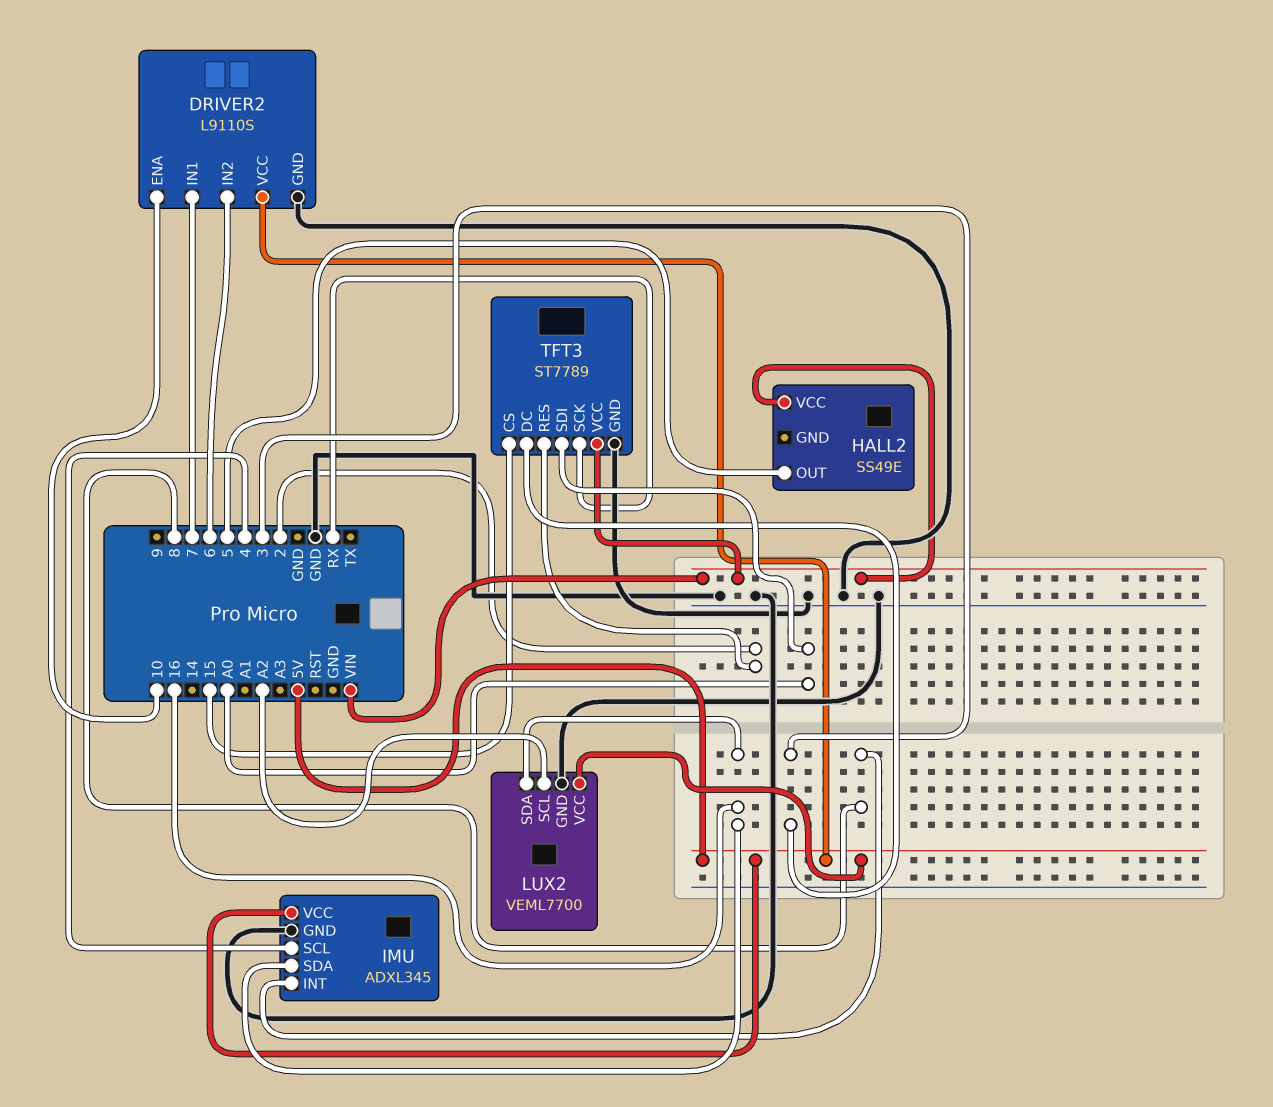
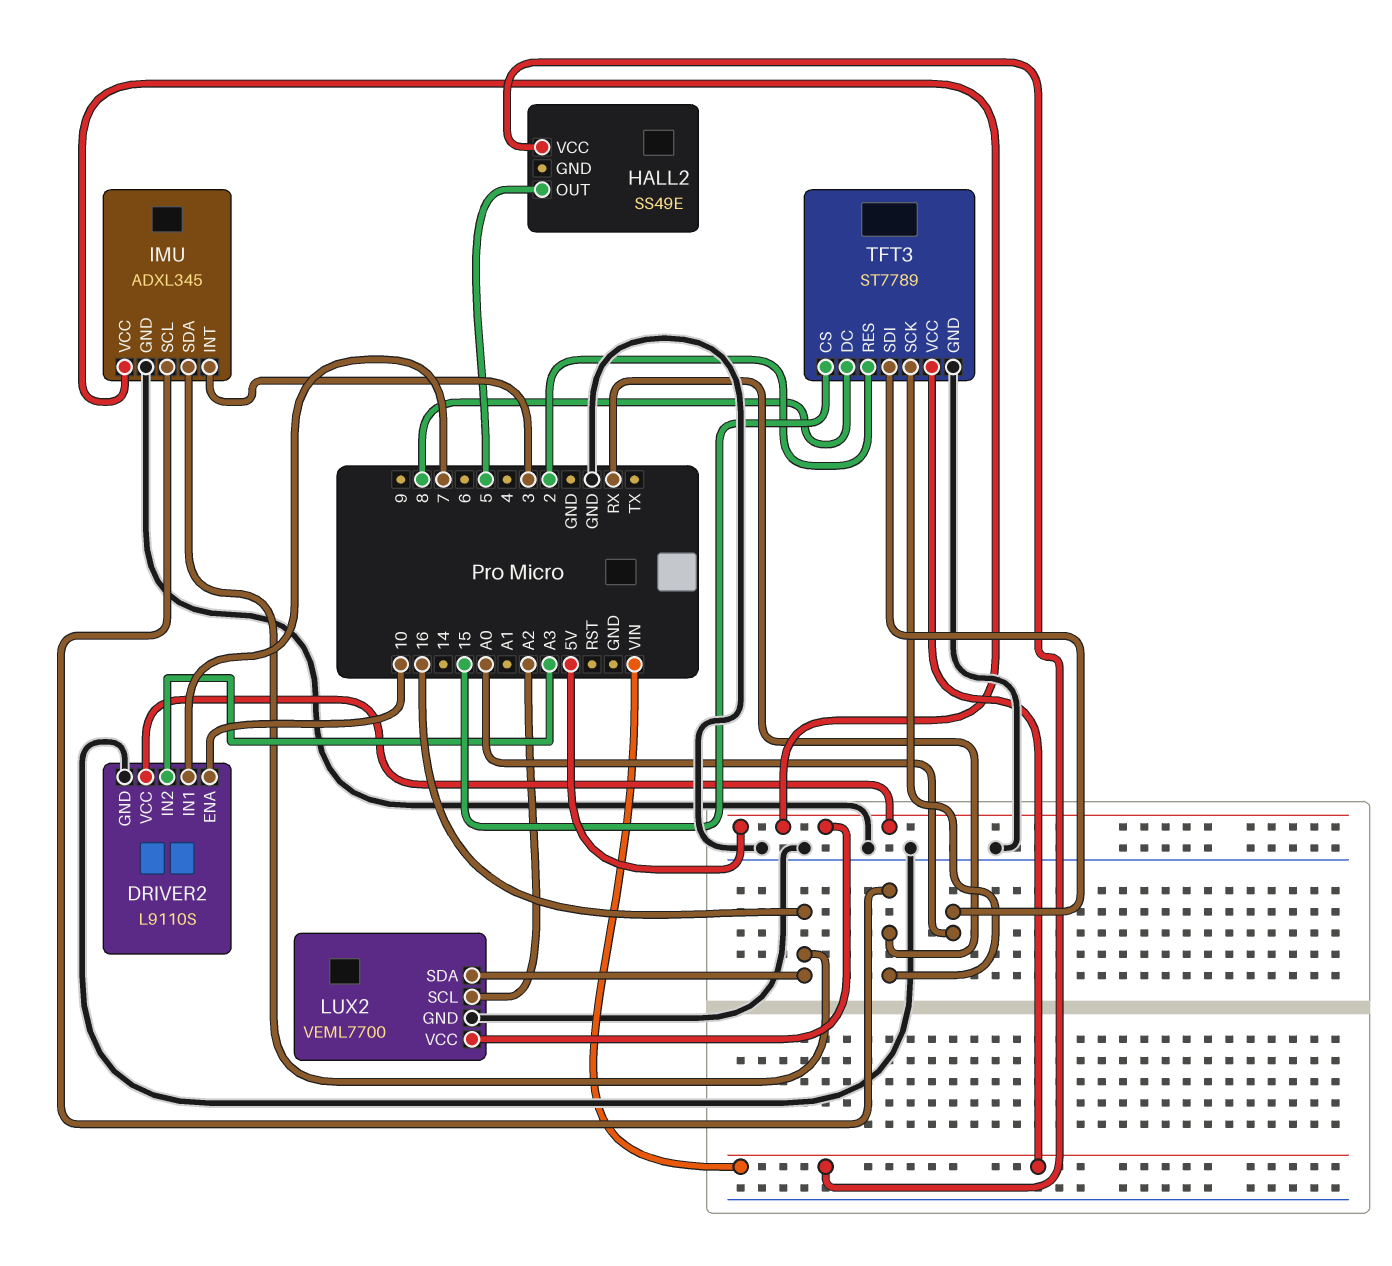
DRIVER2 pin IN2: 6 -> A3
IMU pin INT: 8 -> 3
IMU pin SCL: 4 -> RX
TFT3 pin DC: 3 -> 8

